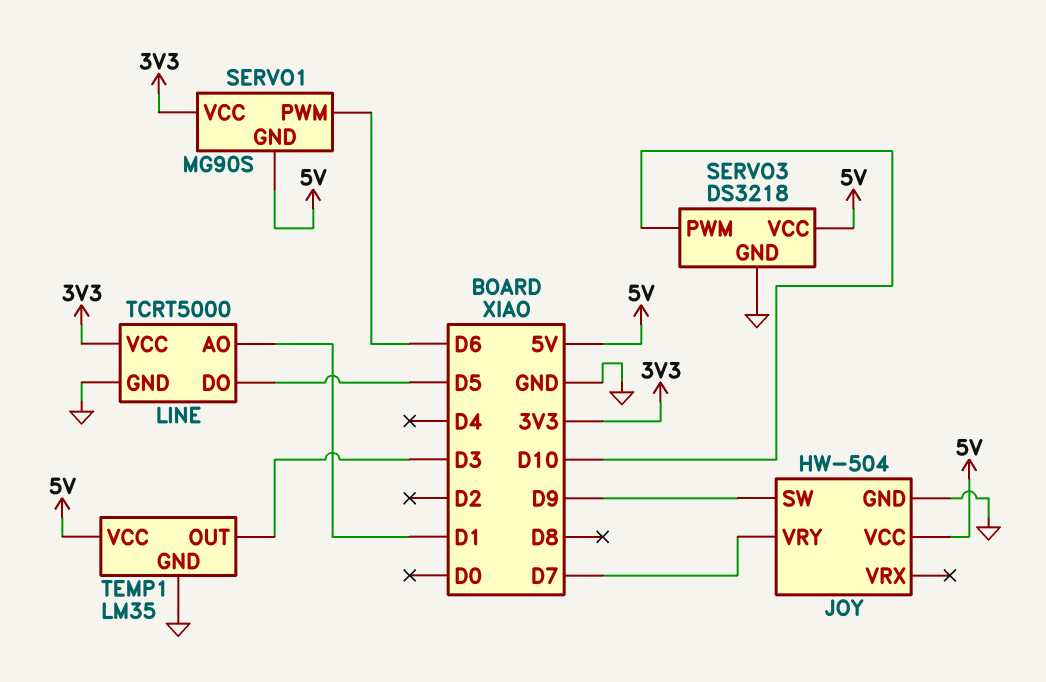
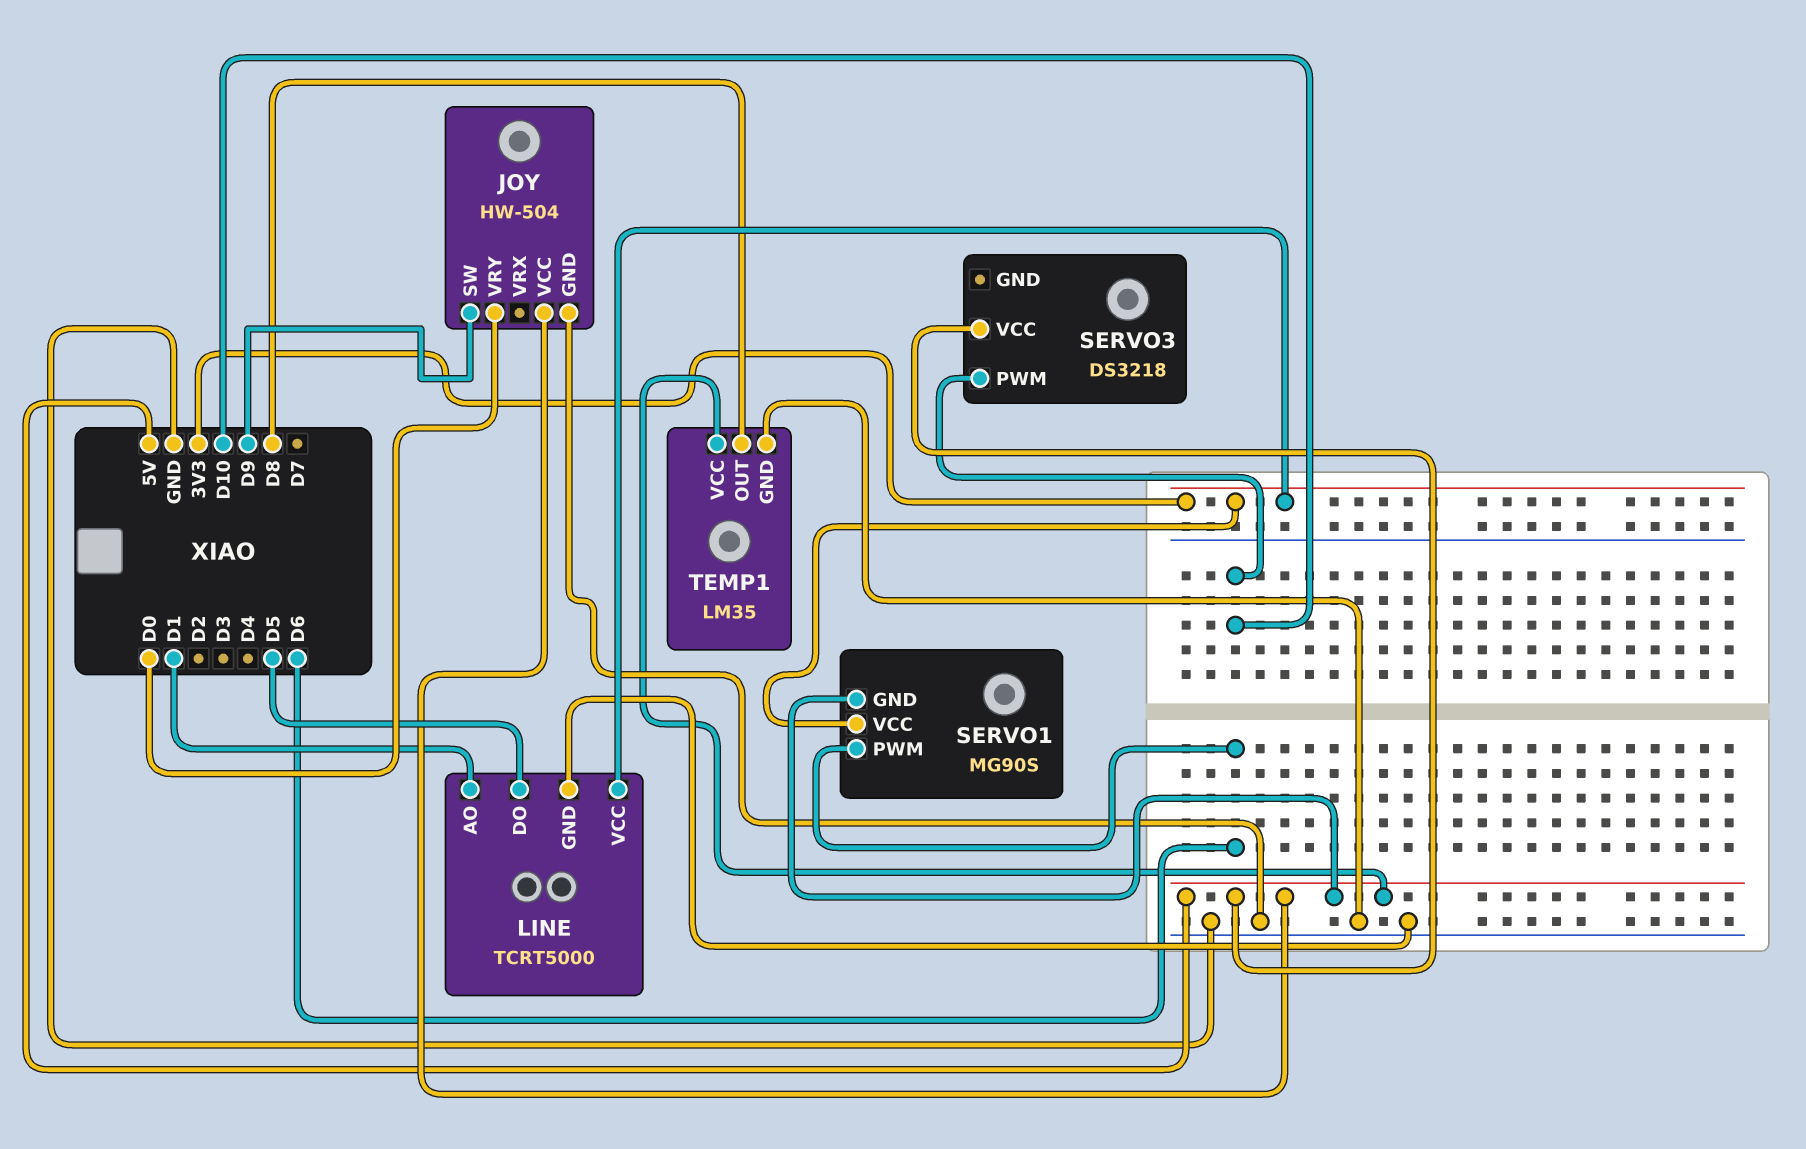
JOY pin VRY: D7 -> D0
SERVO3 pin GND: GND -> none
TEMP1 pin OUT: D3 -> D8

